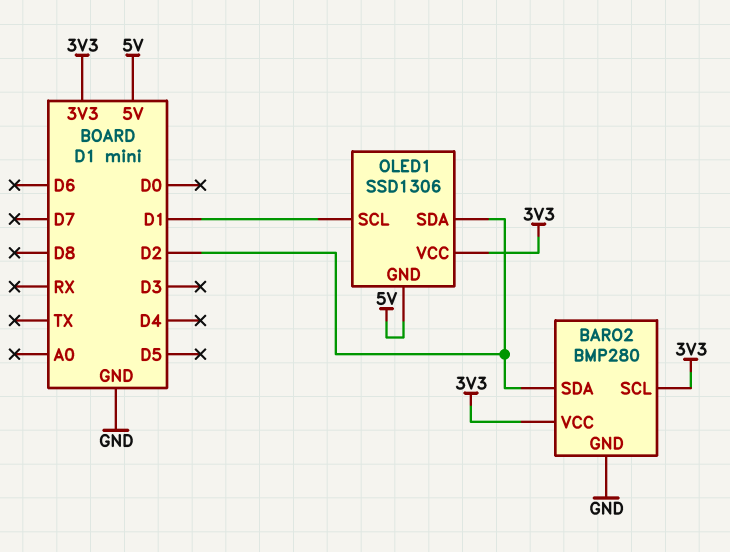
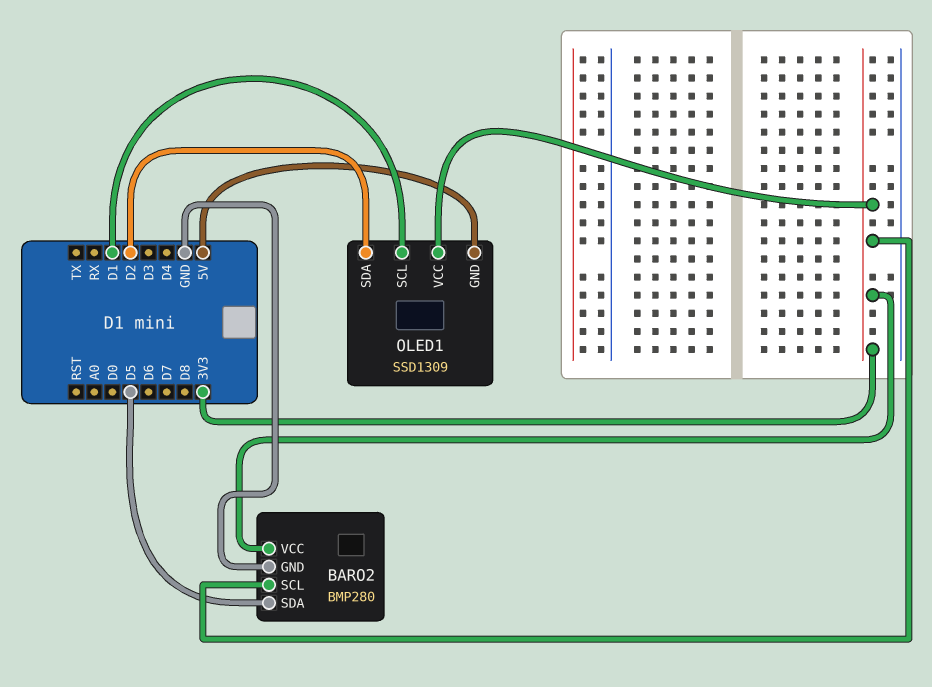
BARO2 pin SDA: D2 -> D5
OLED1: SSD1306 -> SSD1309

